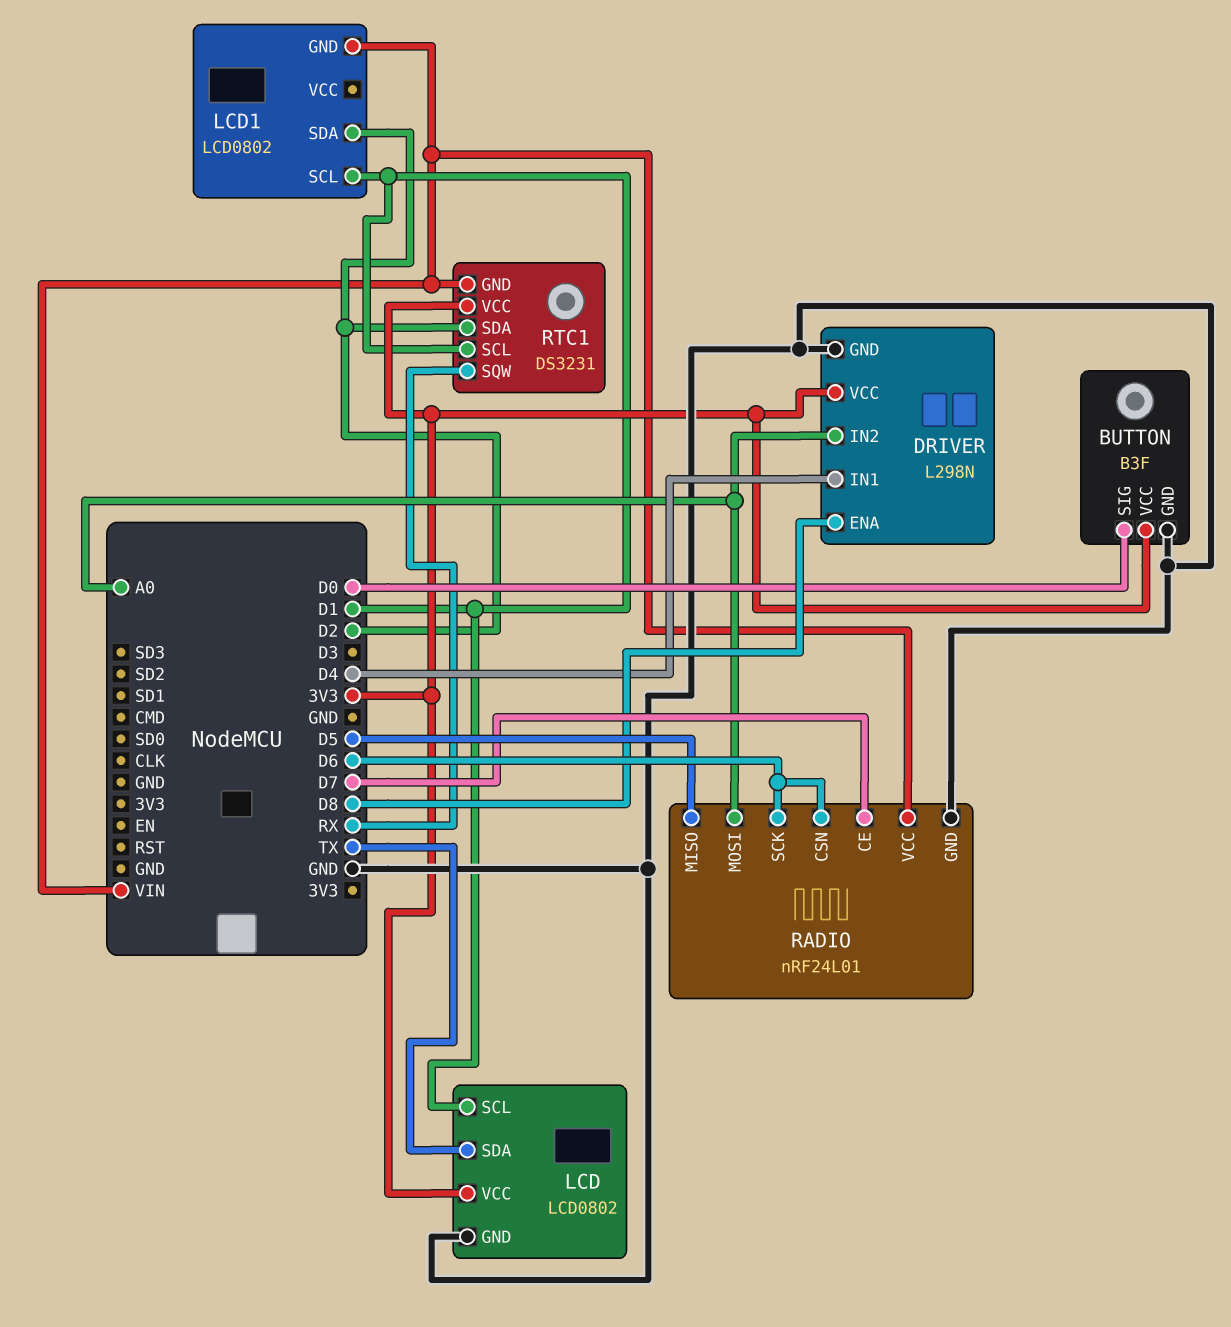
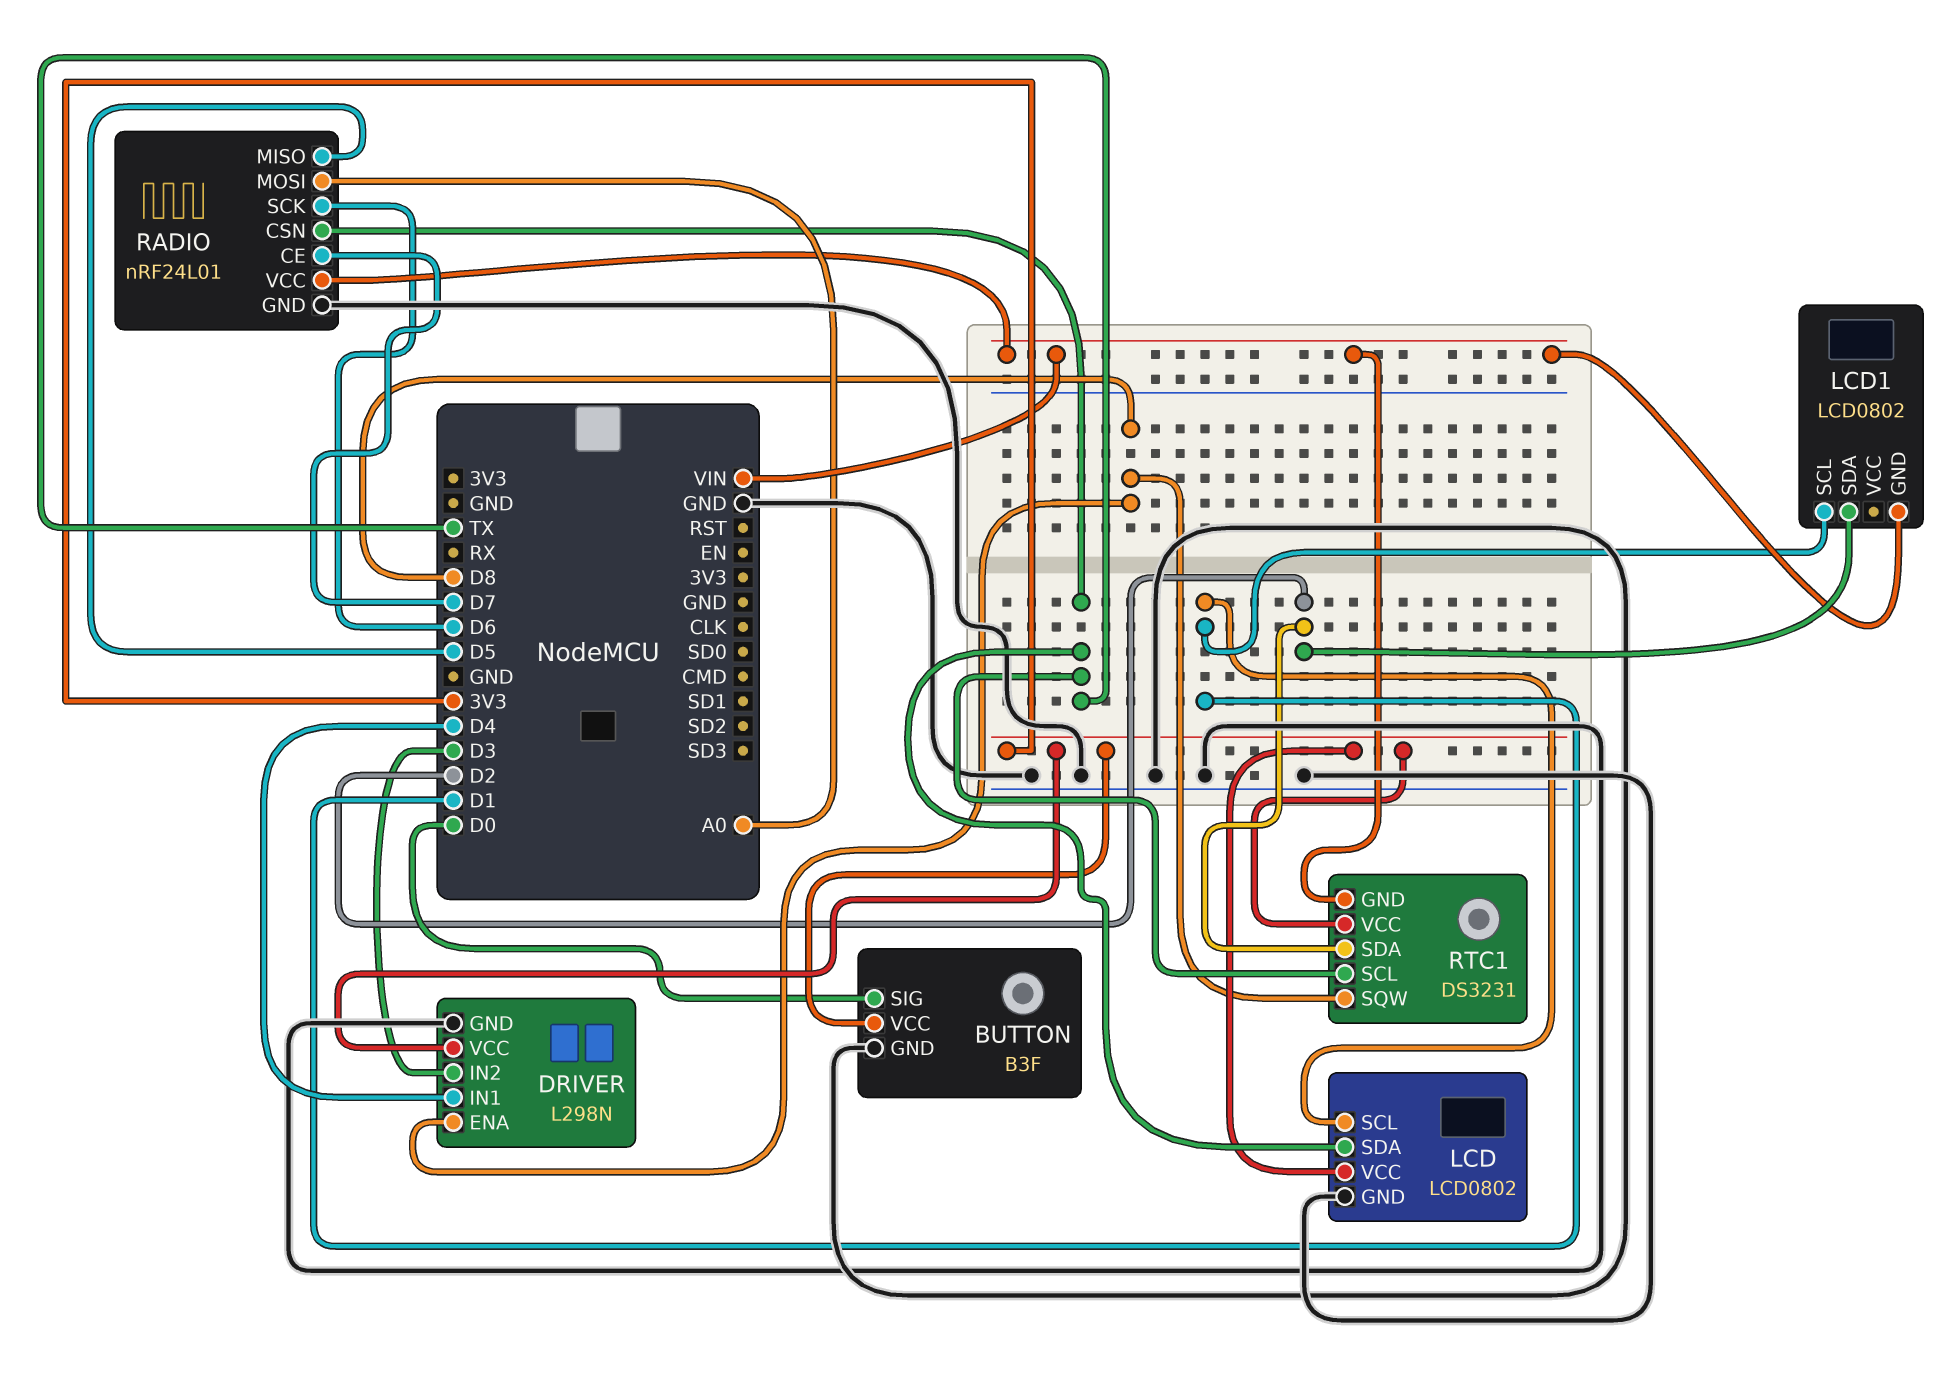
DRIVER pin IN2: A0 -> D3
RADIO pin CSN: D6 -> TX
RTC1 pin SCL: D1 -> TX
RTC1 pin SQW: RX -> D8

